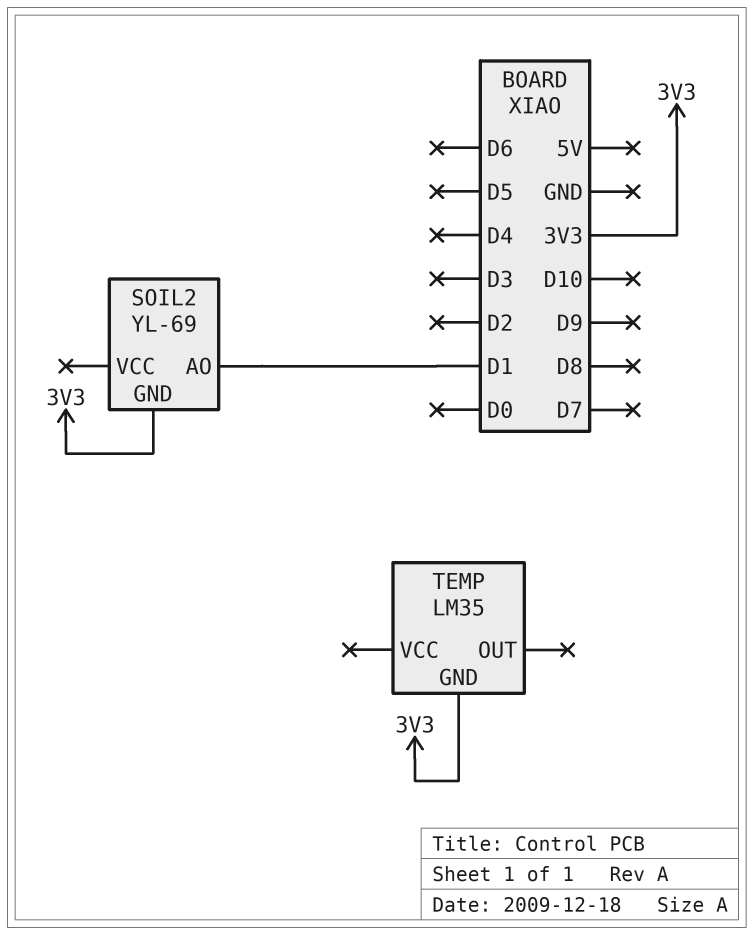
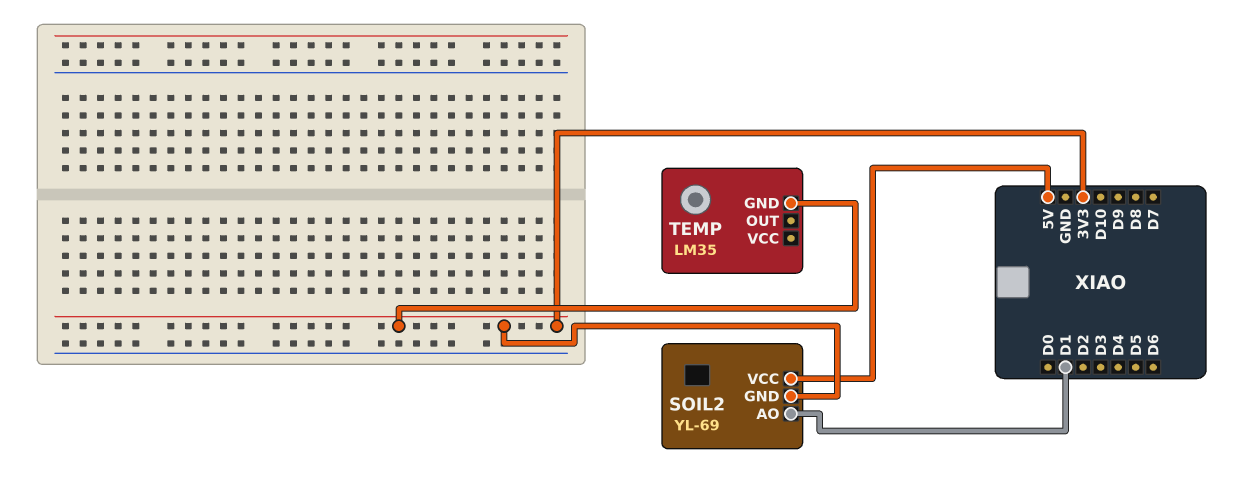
SOIL2 pin VCC: none -> 5V

